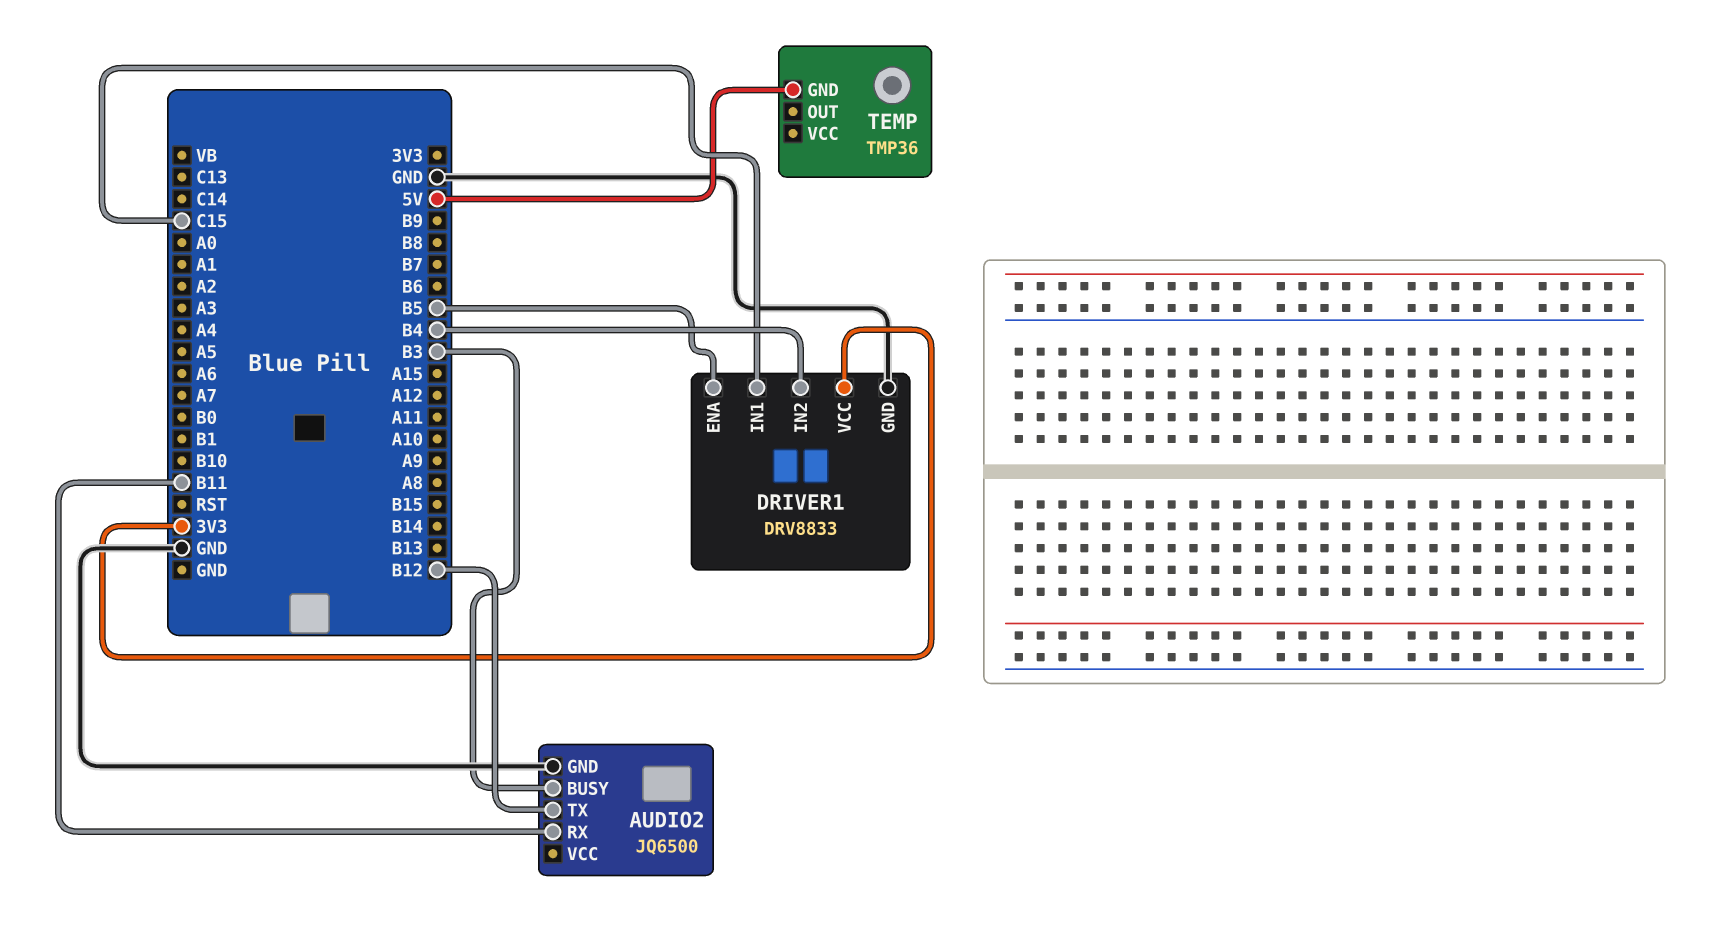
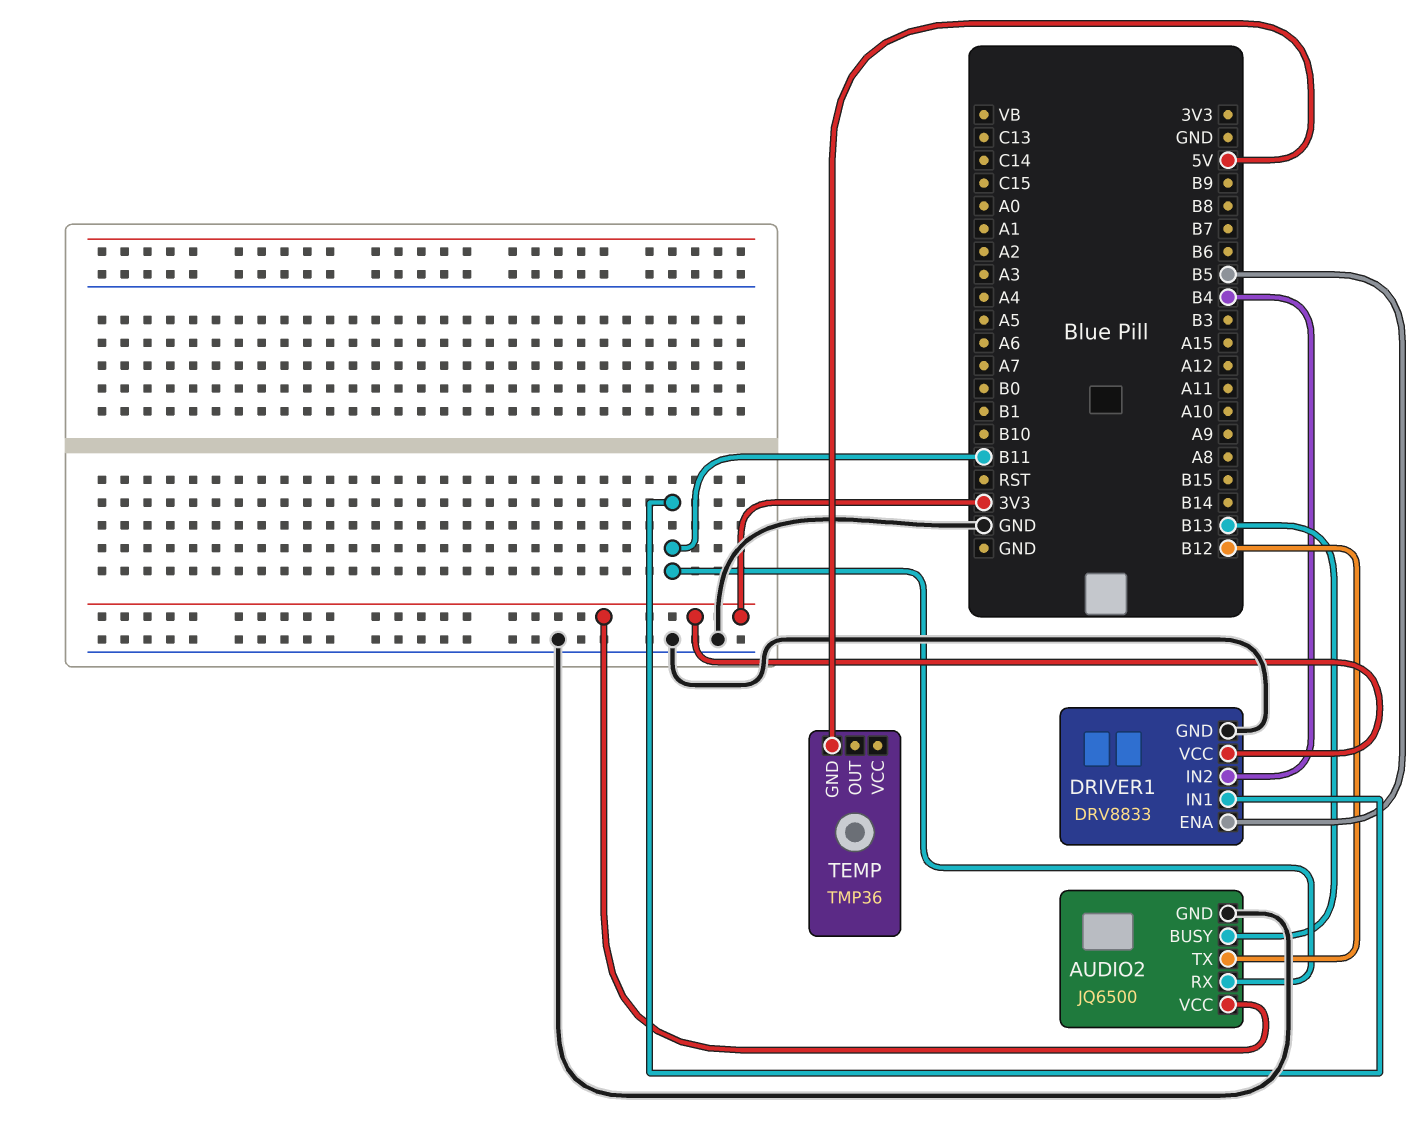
AUDIO2 pin BUSY: B3 -> B13
AUDIO2 pin VCC: none -> 3V3
DRIVER1 pin IN1: C15 -> B11

